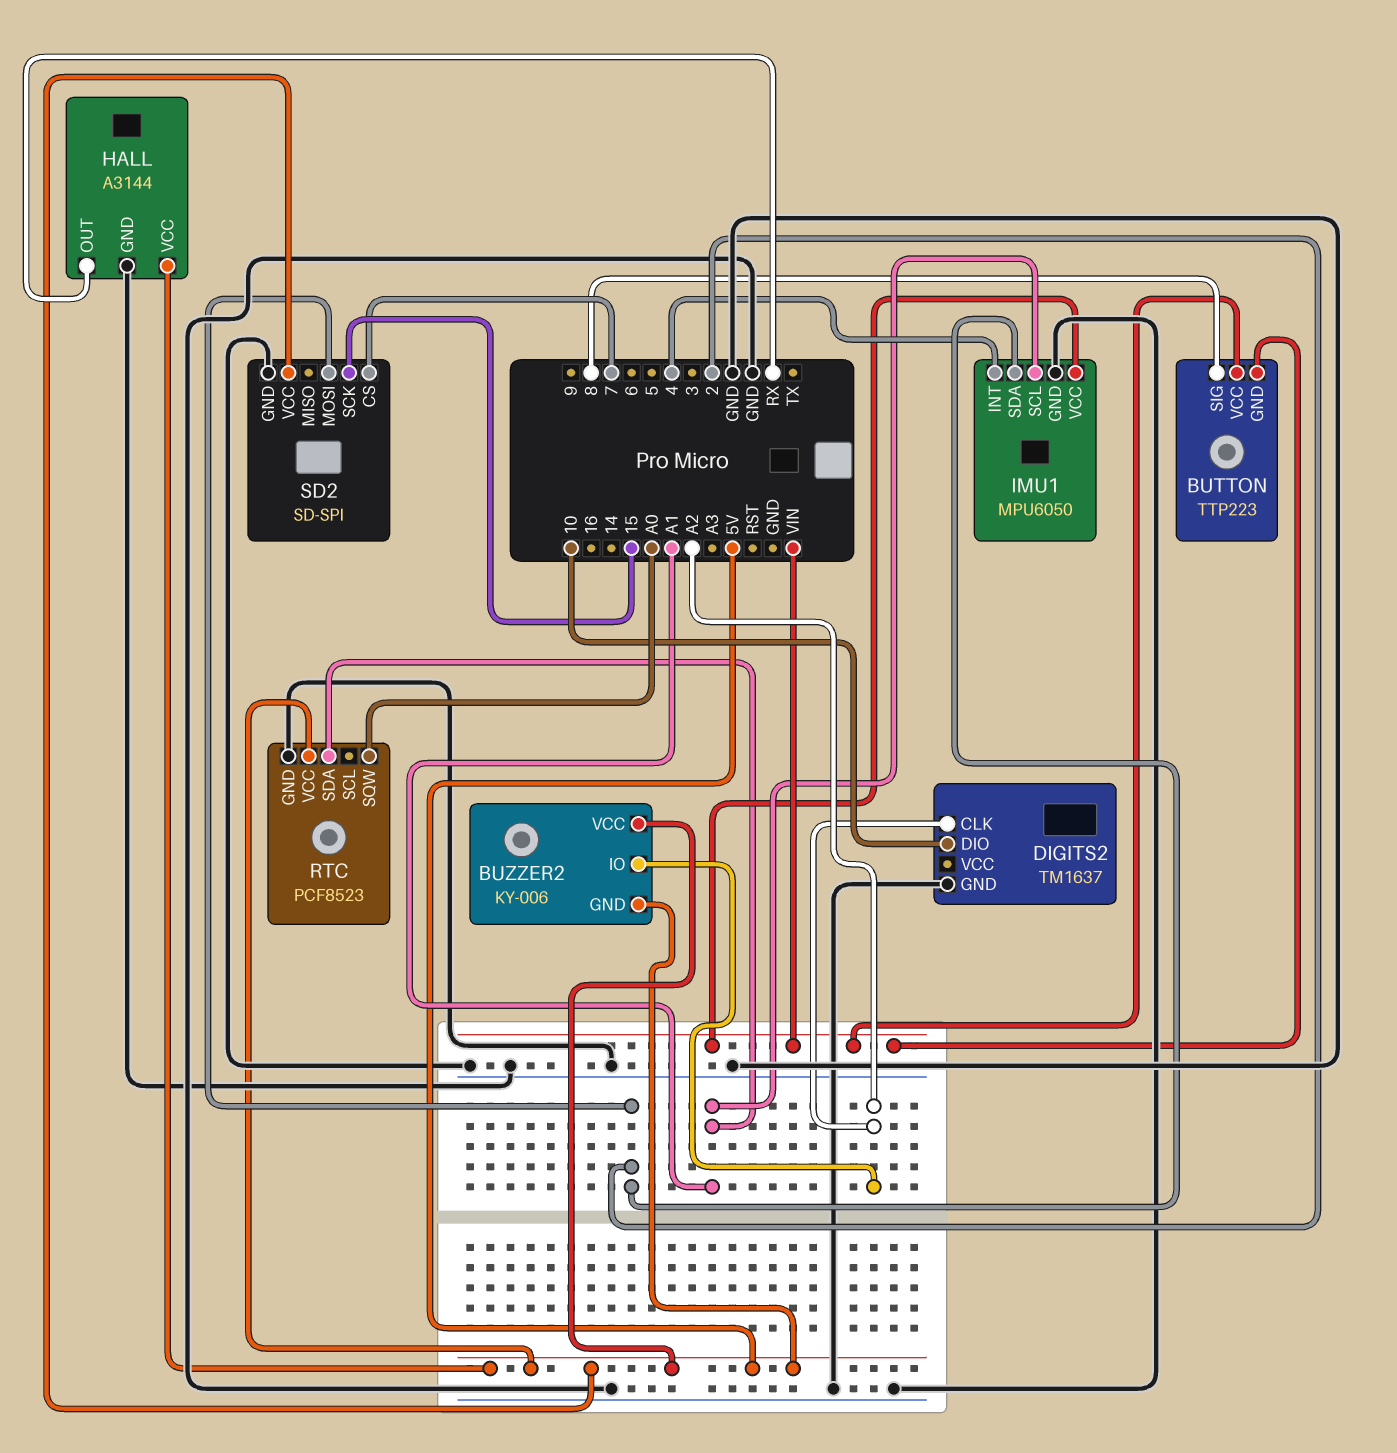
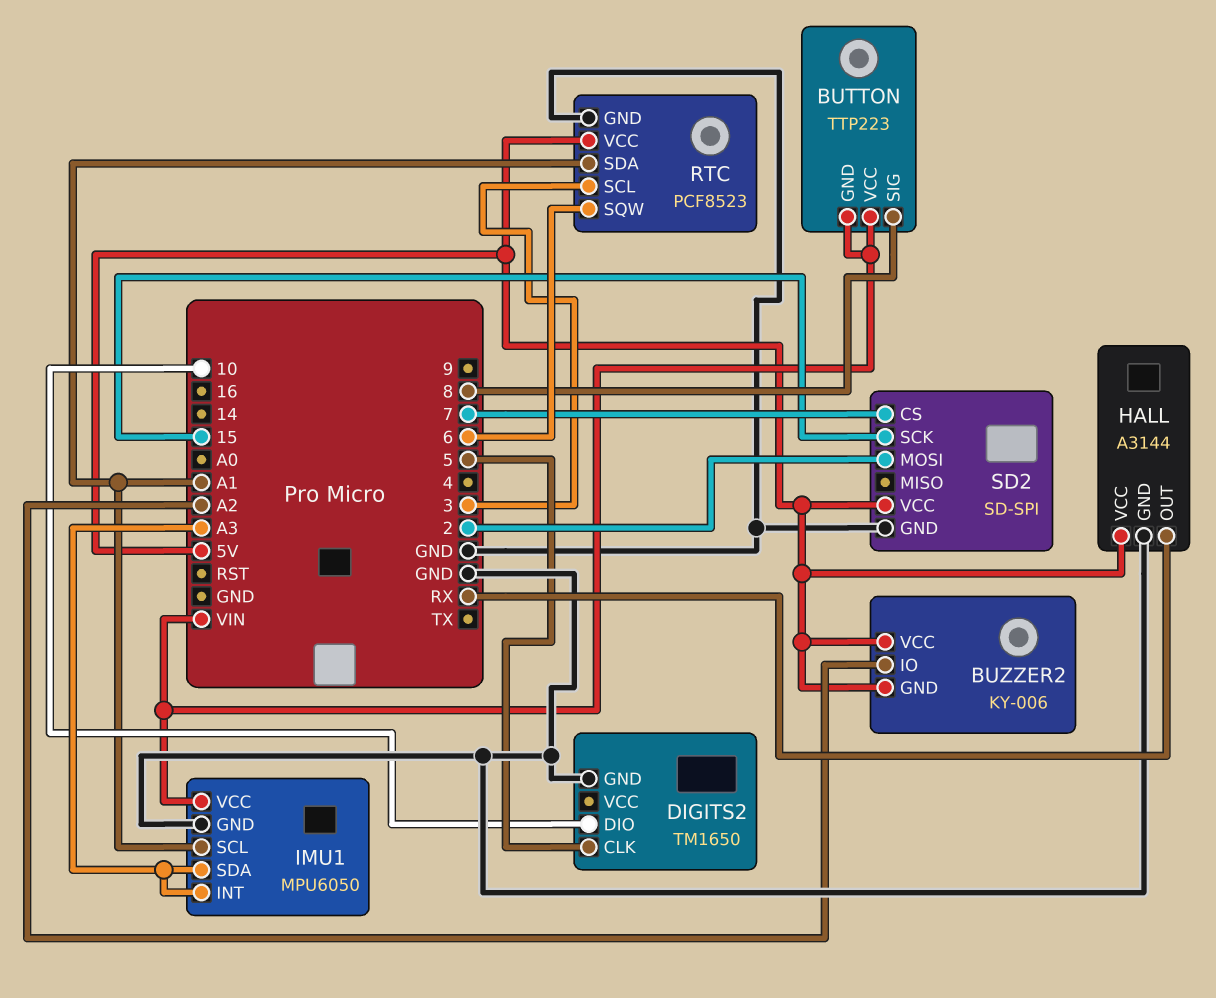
DIGITS2: TM1637 -> TM1650
DIGITS2 pin CLK: A2 -> 5
IMU1 pin INT: 4 -> A3
IMU1 pin SDA: 2 -> A3
RTC pin SCL: none -> 3
RTC pin SQW: A0 -> 6

